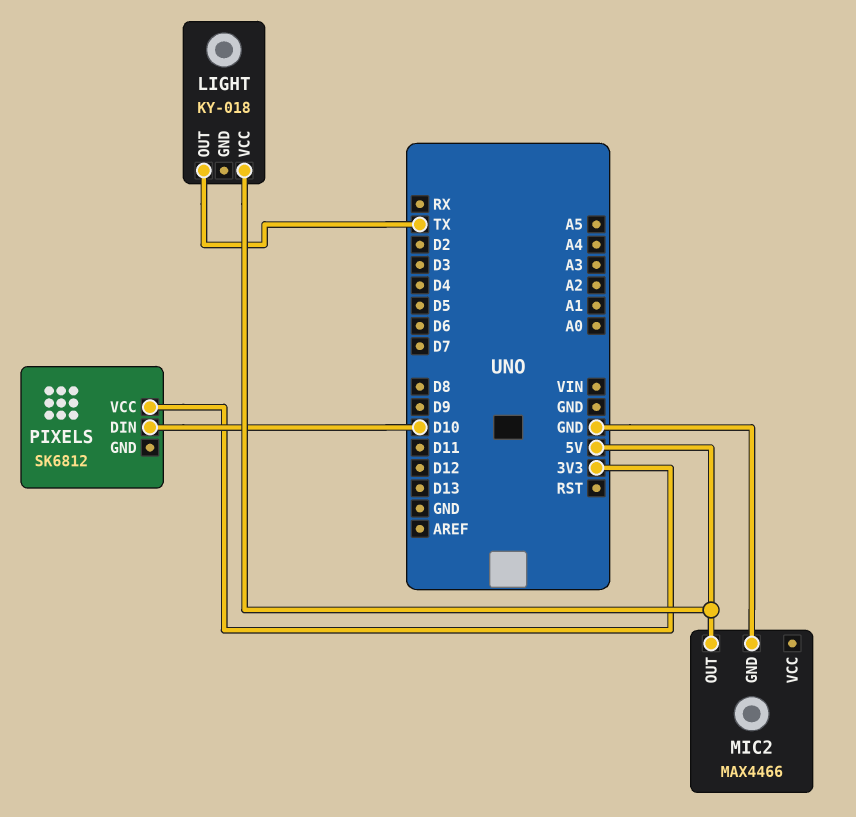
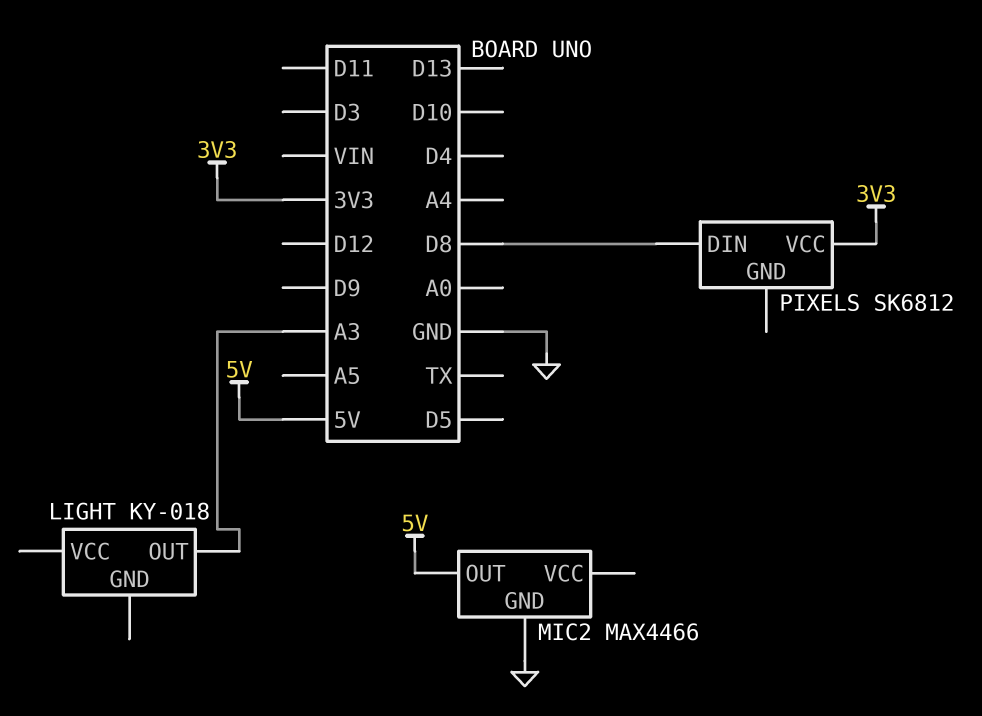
LIGHT pin OUT: TX -> A3
LIGHT pin VCC: 5V -> none
PIXELS pin DIN: D10 -> D8

